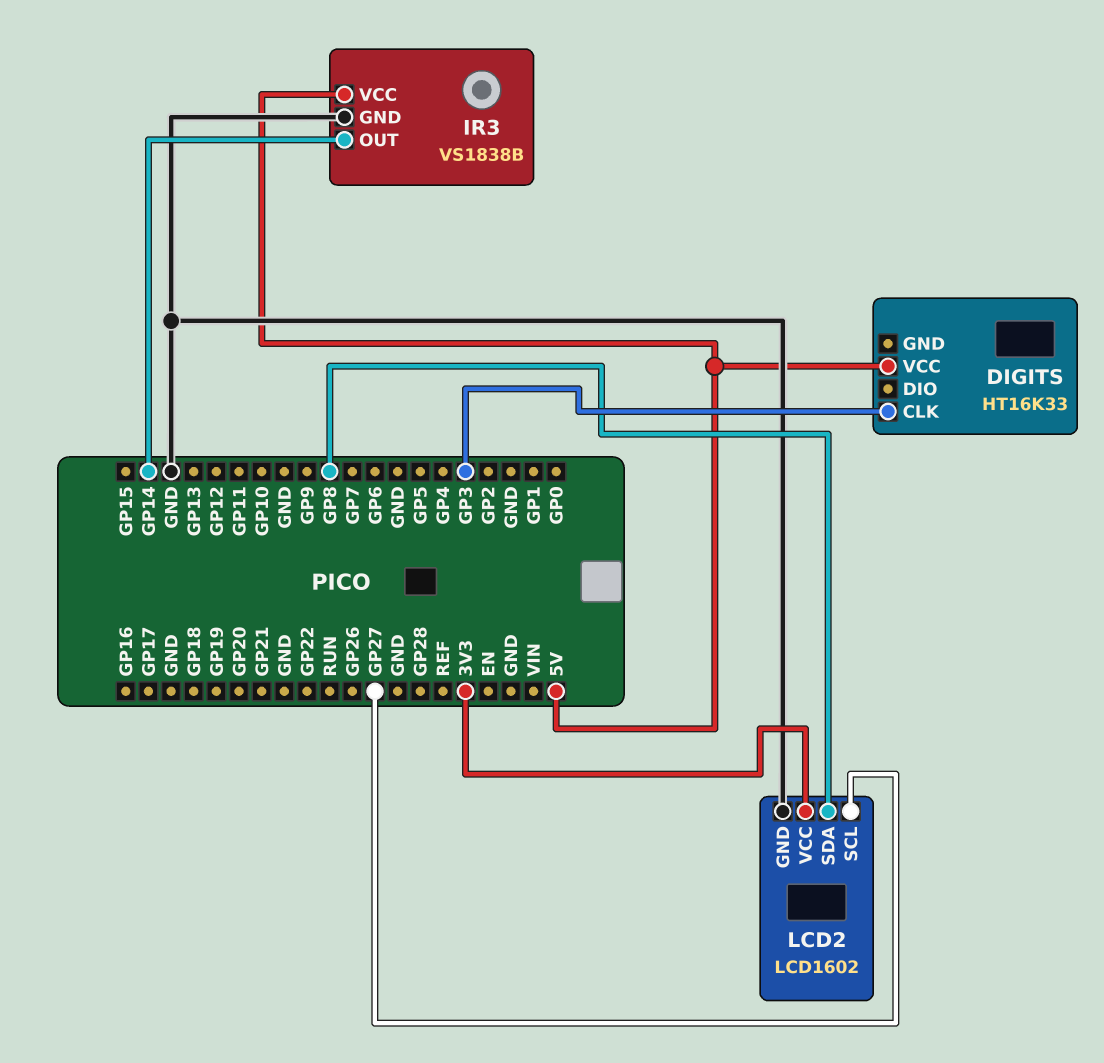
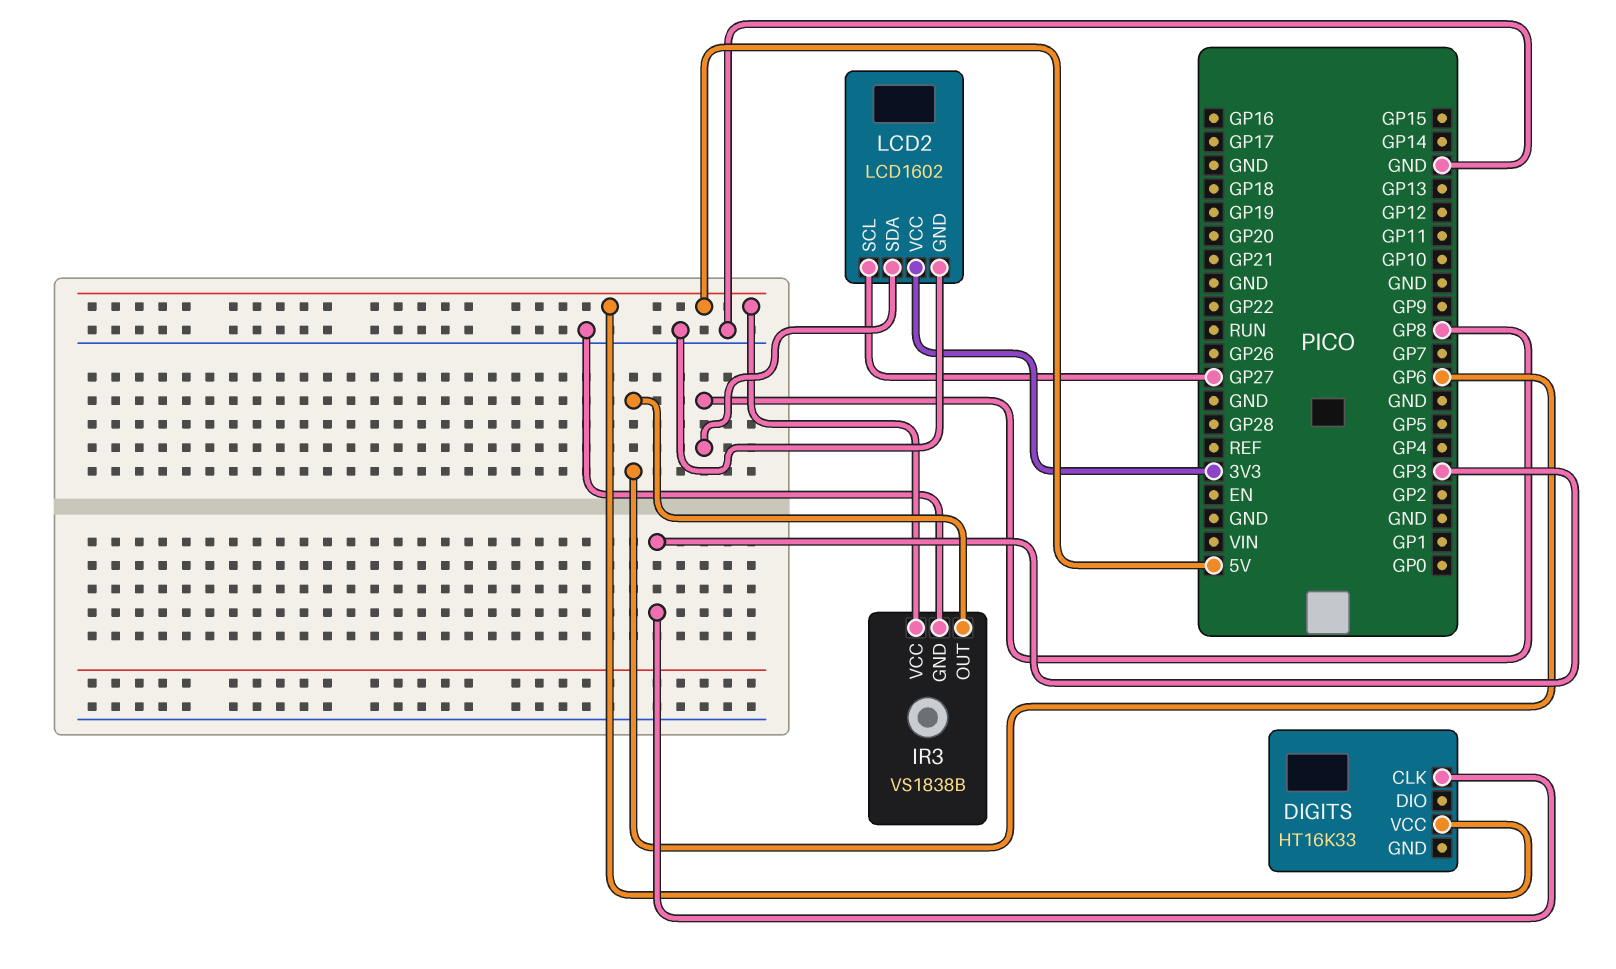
IR3 pin OUT: GP14 -> GP6

